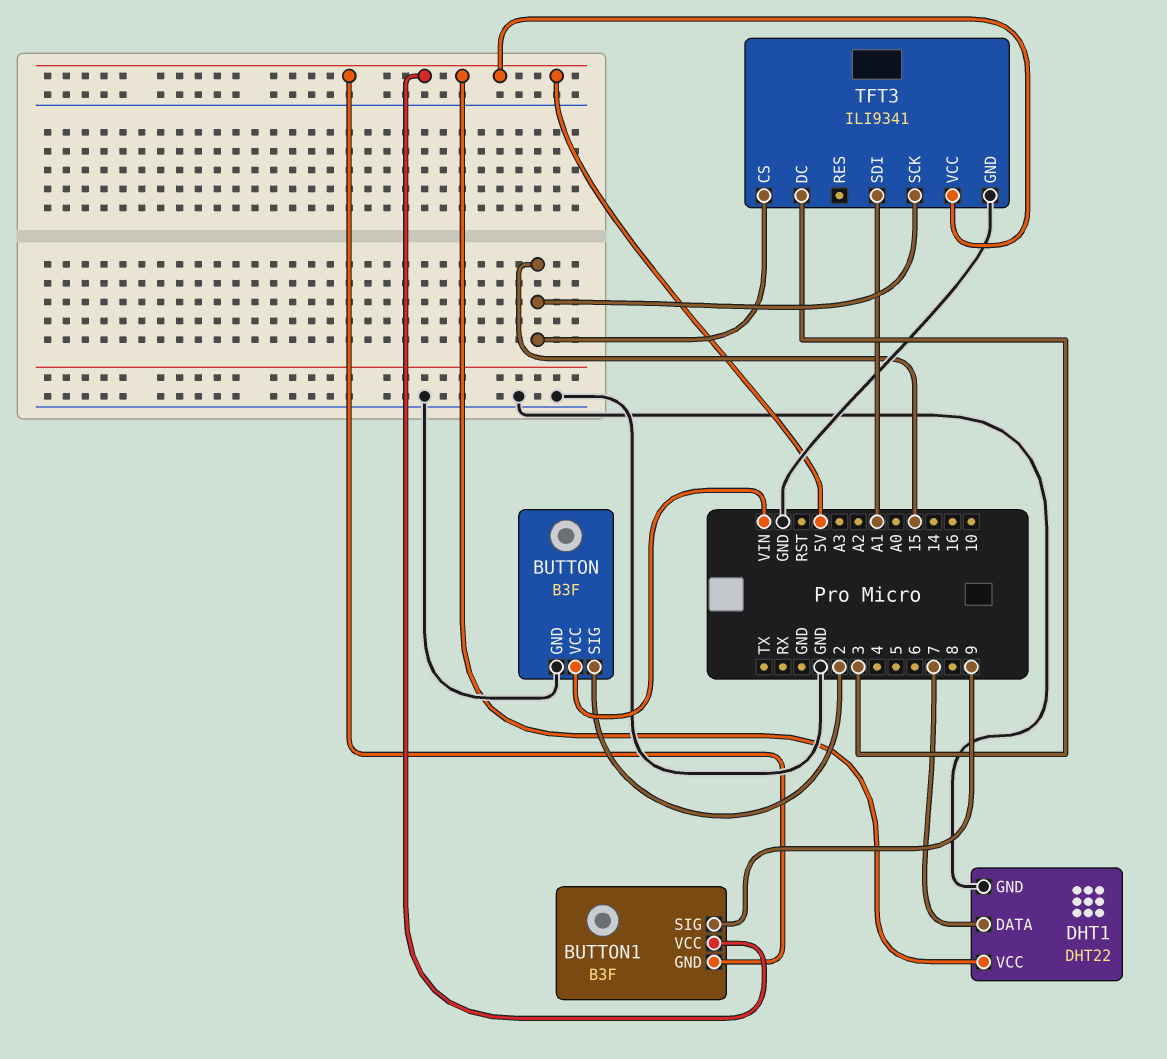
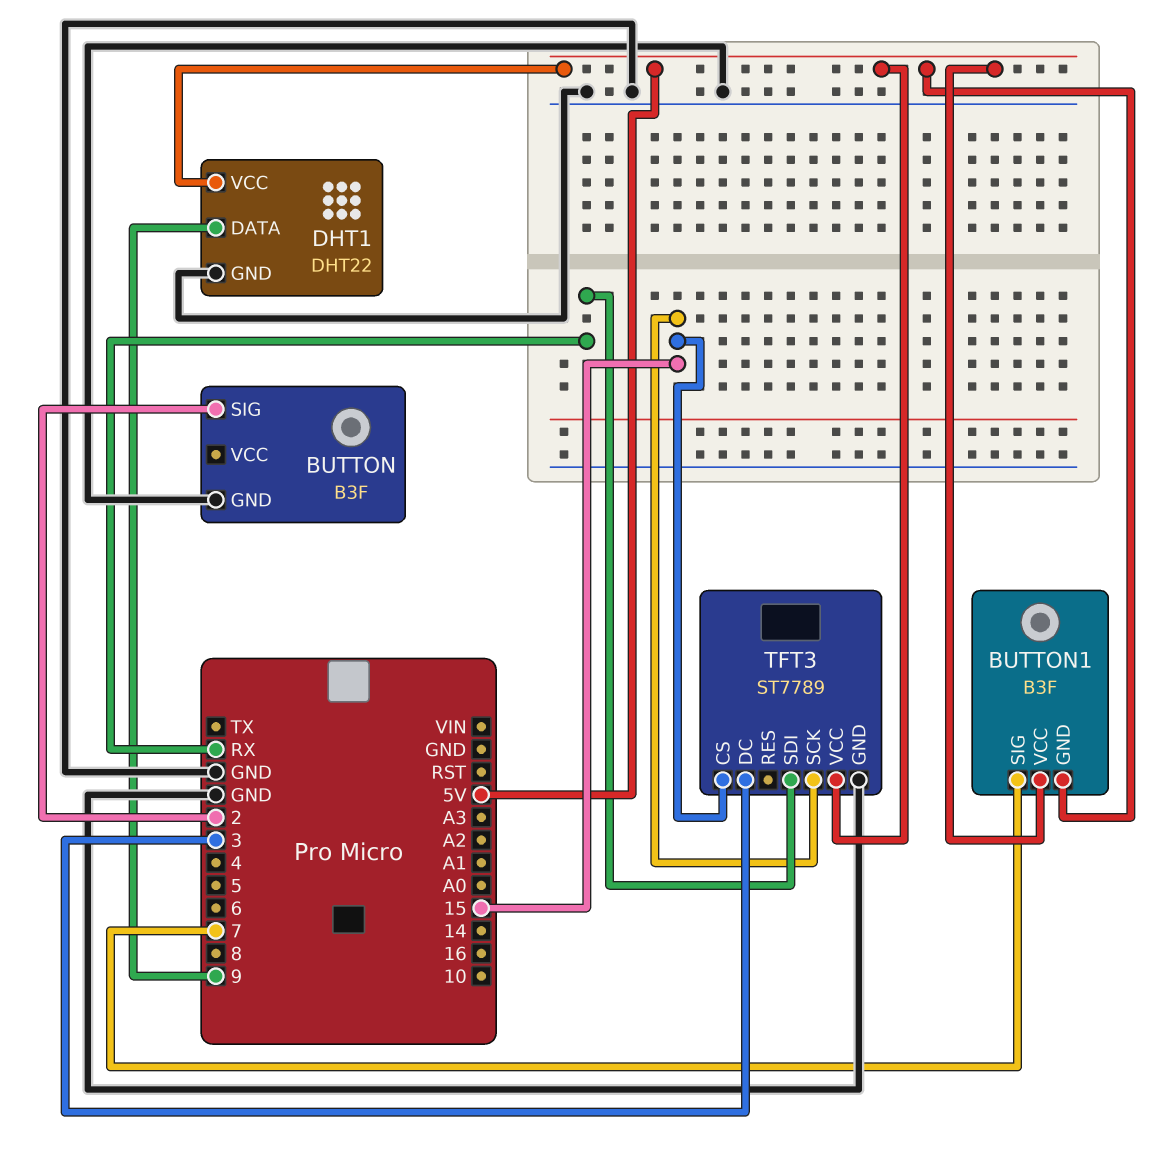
BUTTON pin VCC: VIN -> none
BUTTON1 pin SIG: 9 -> 7
DHT1 pin DATA: 7 -> 9
TFT3: ILI9341 -> ST7789
TFT3 pin SDI: A1 -> RX

